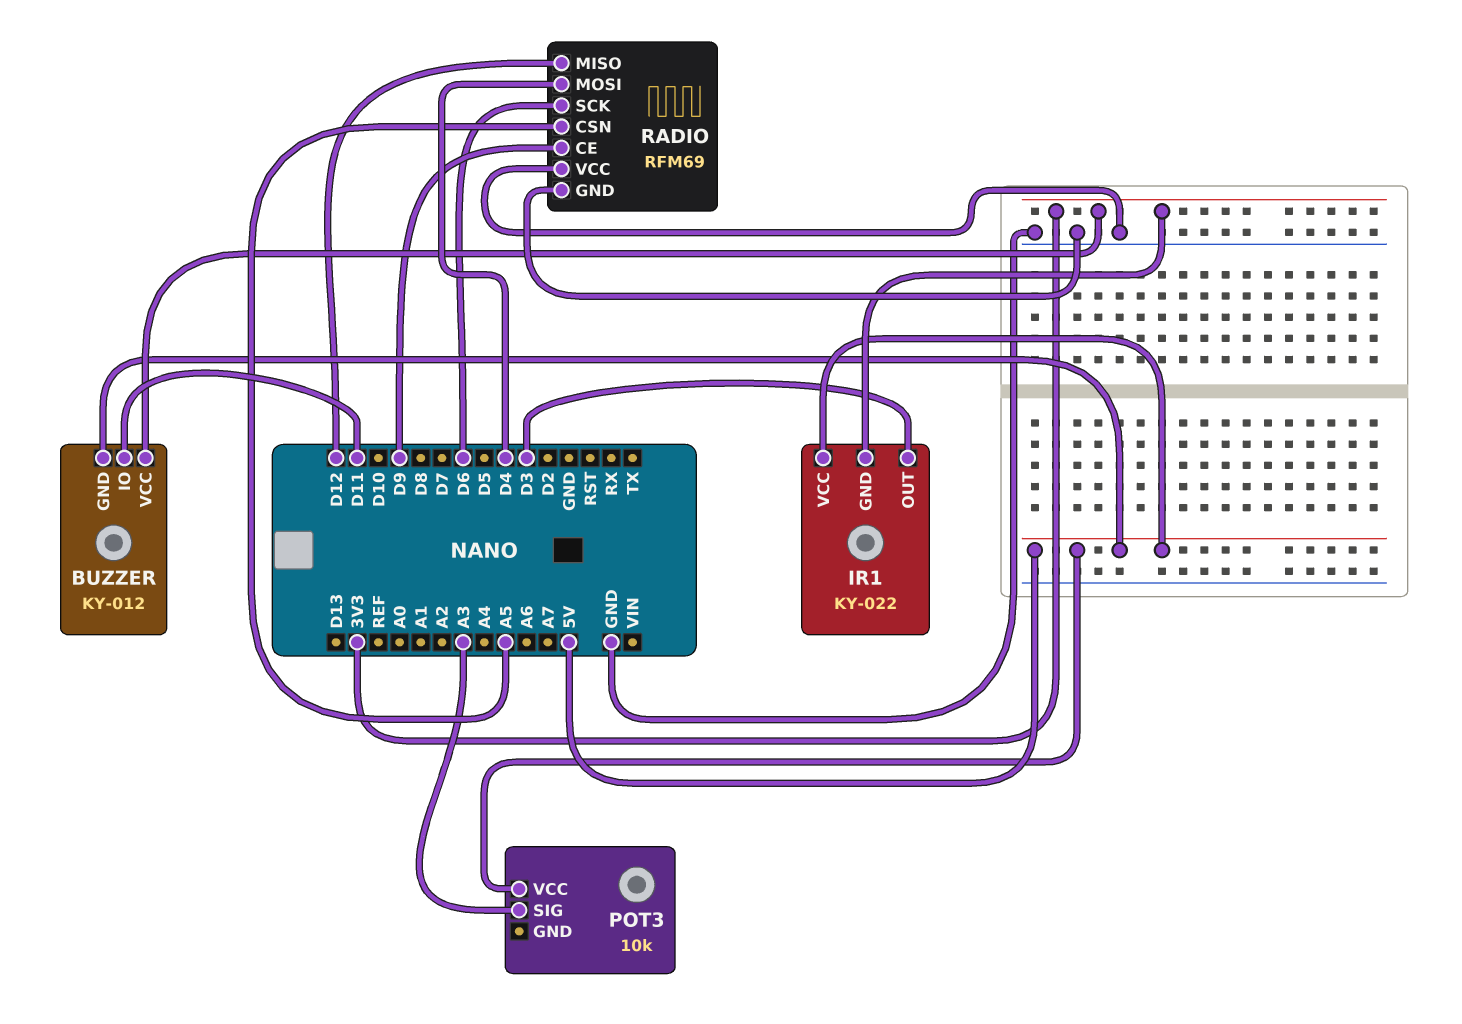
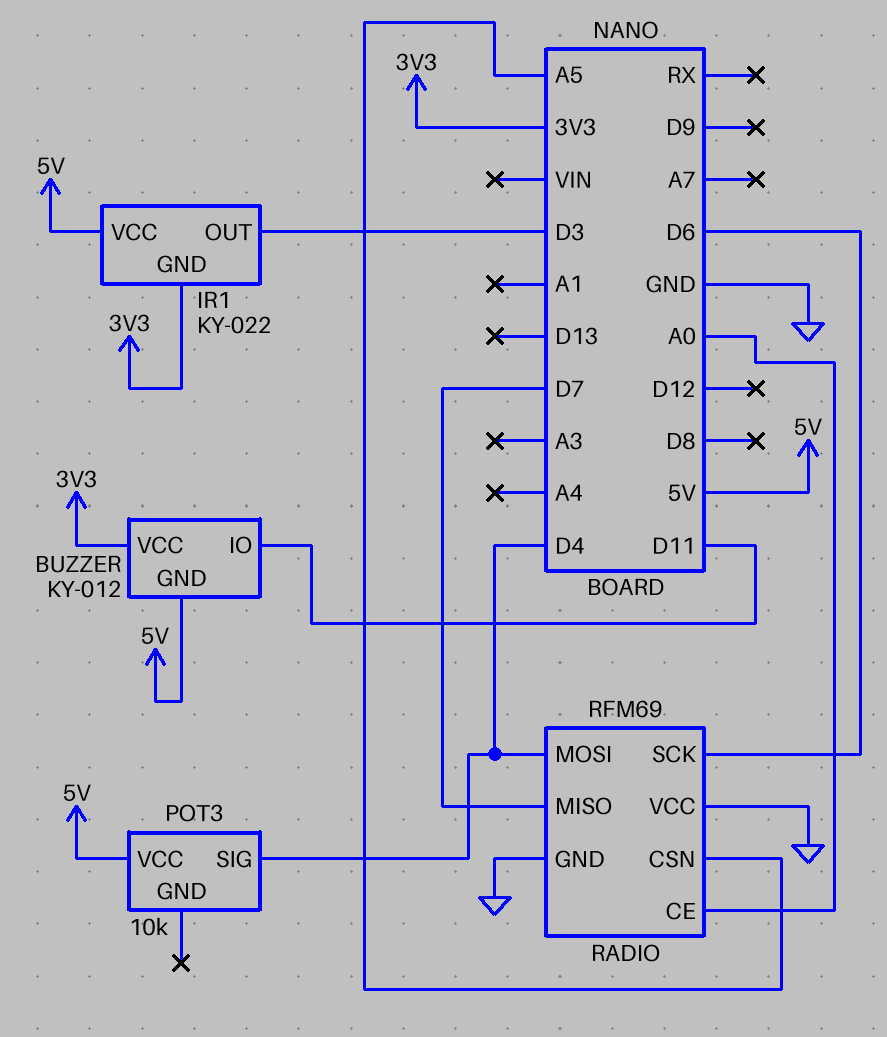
POT3 pin SIG: A3 -> D4
RADIO pin CE: D9 -> A0
RADIO pin MISO: D12 -> D7

